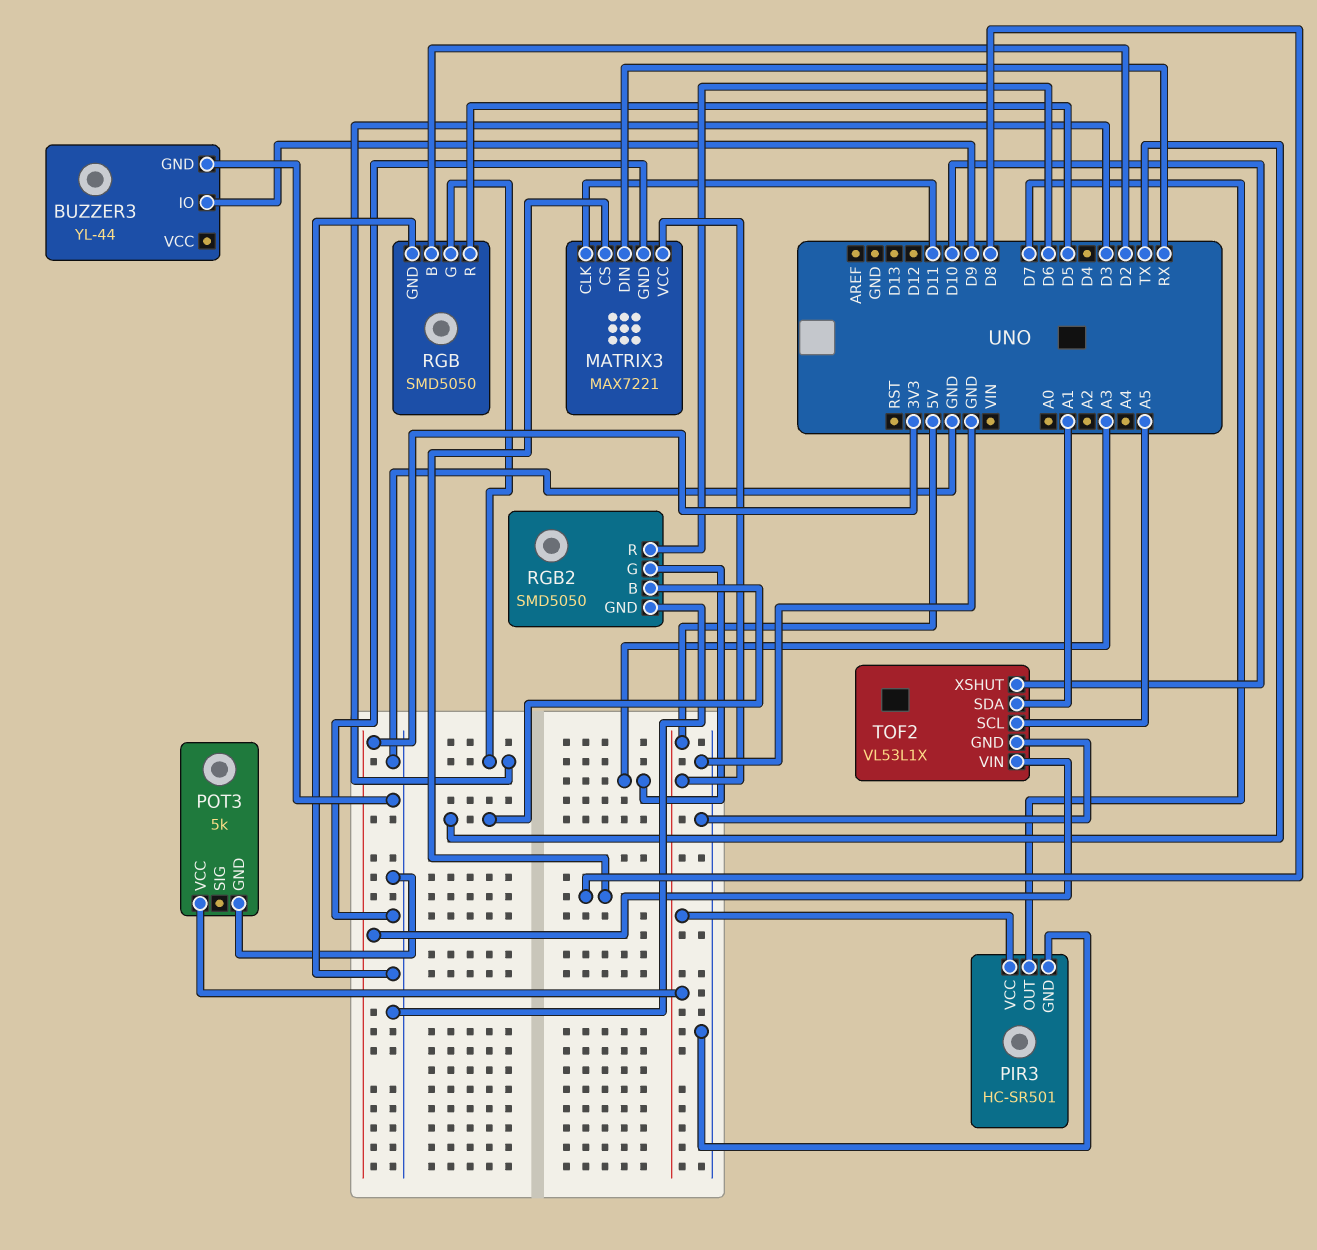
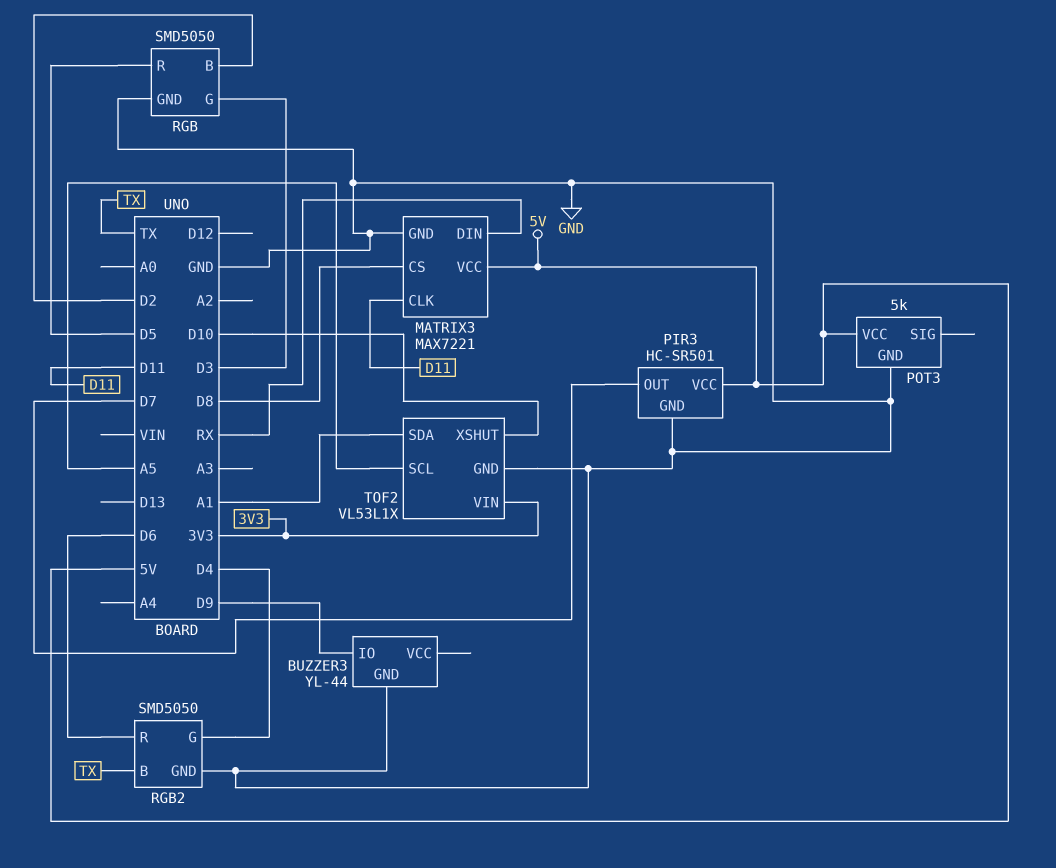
RGB2 pin G: A3 -> D4

